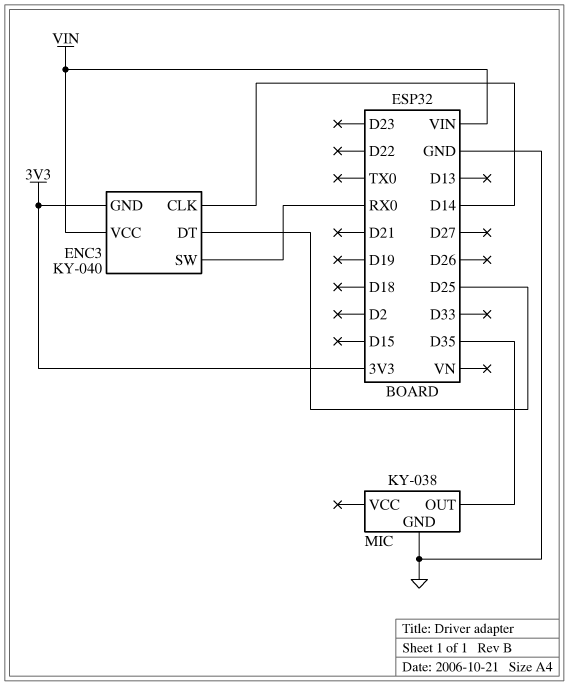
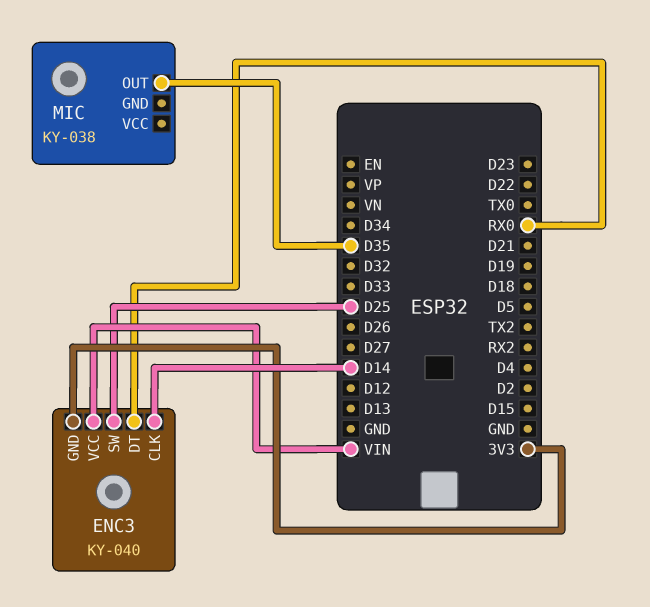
ENC3 pin DT: D25 -> RX0
ENC3 pin SW: RX0 -> D25
MIC pin GND: GND -> none

